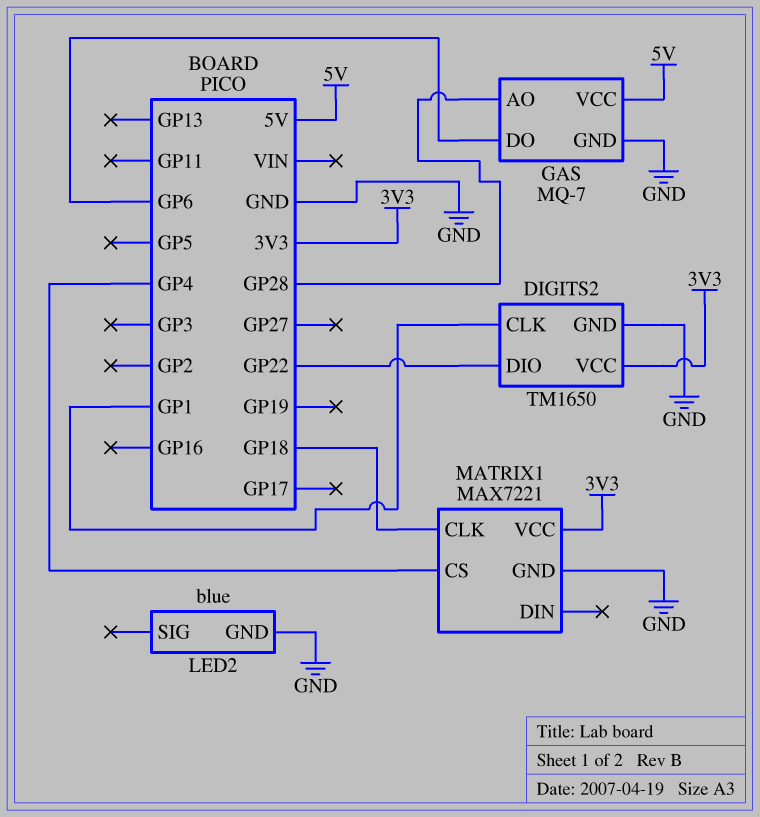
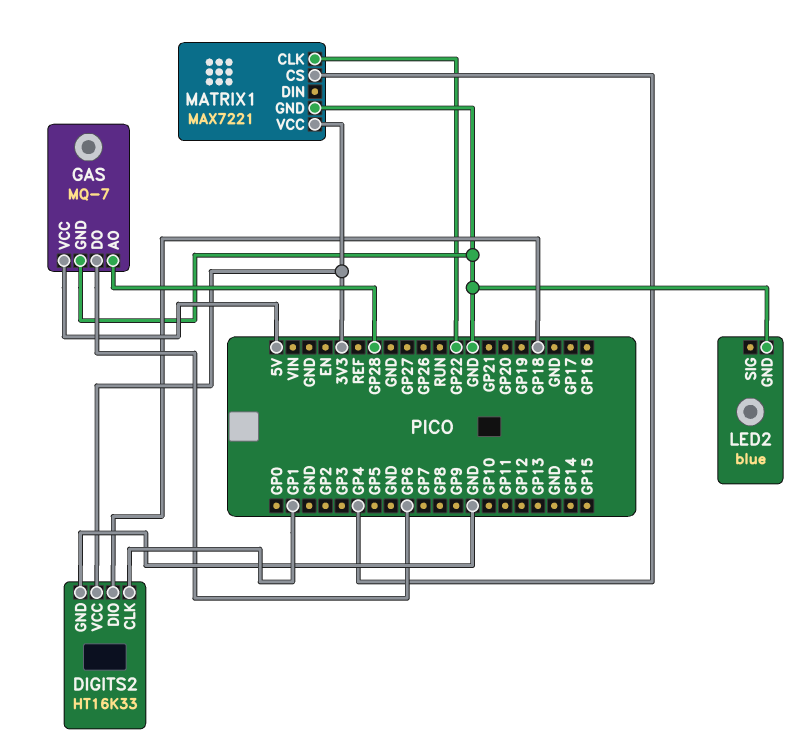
DIGITS2: TM1650 -> HT16K33
DIGITS2 pin DIO: GP22 -> GP18
MATRIX1 pin CLK: GP18 -> GP22

